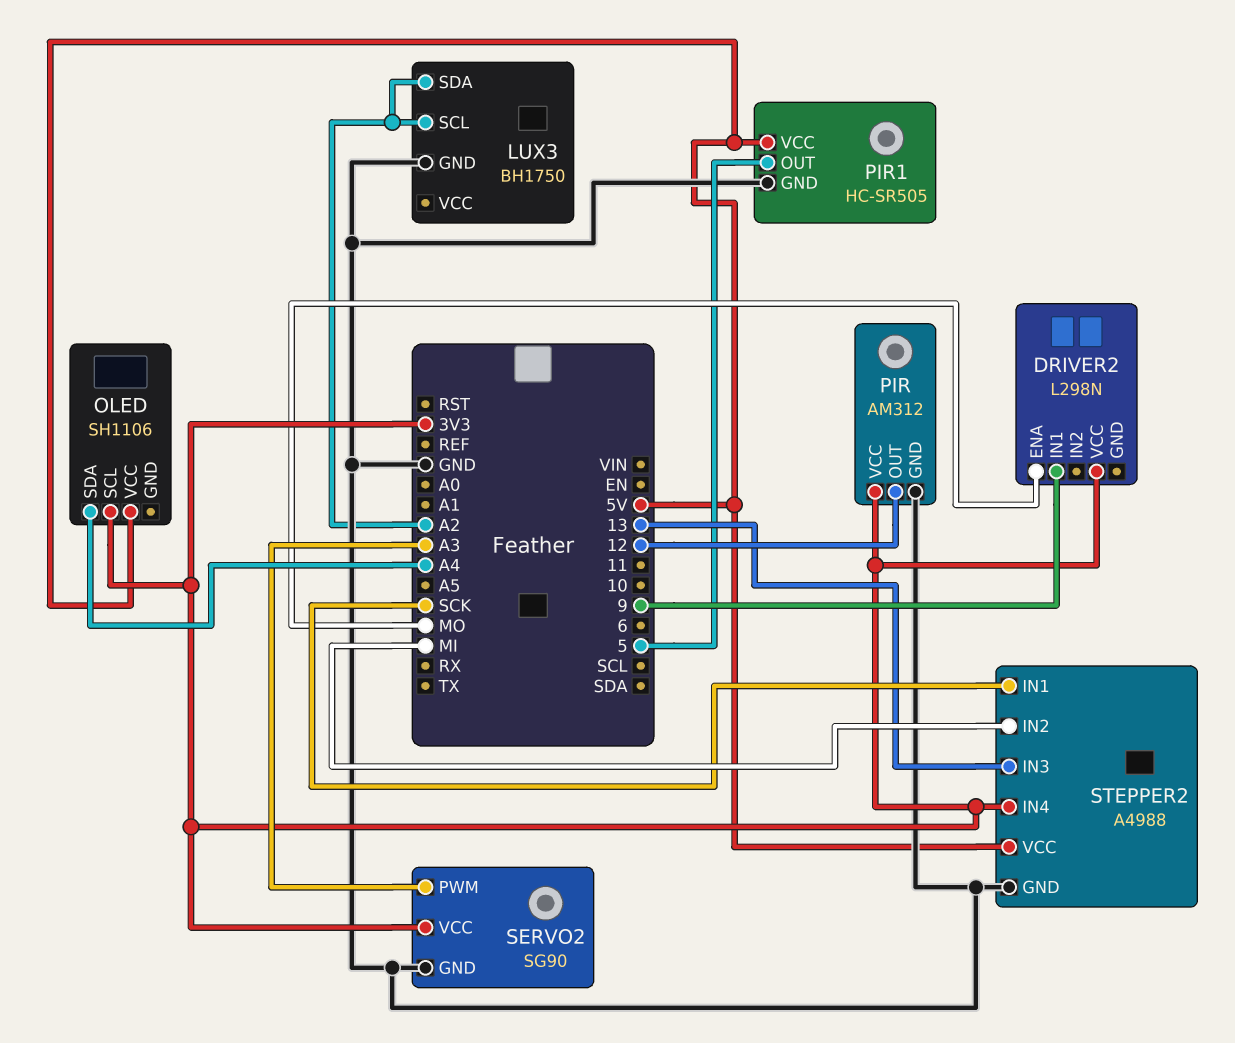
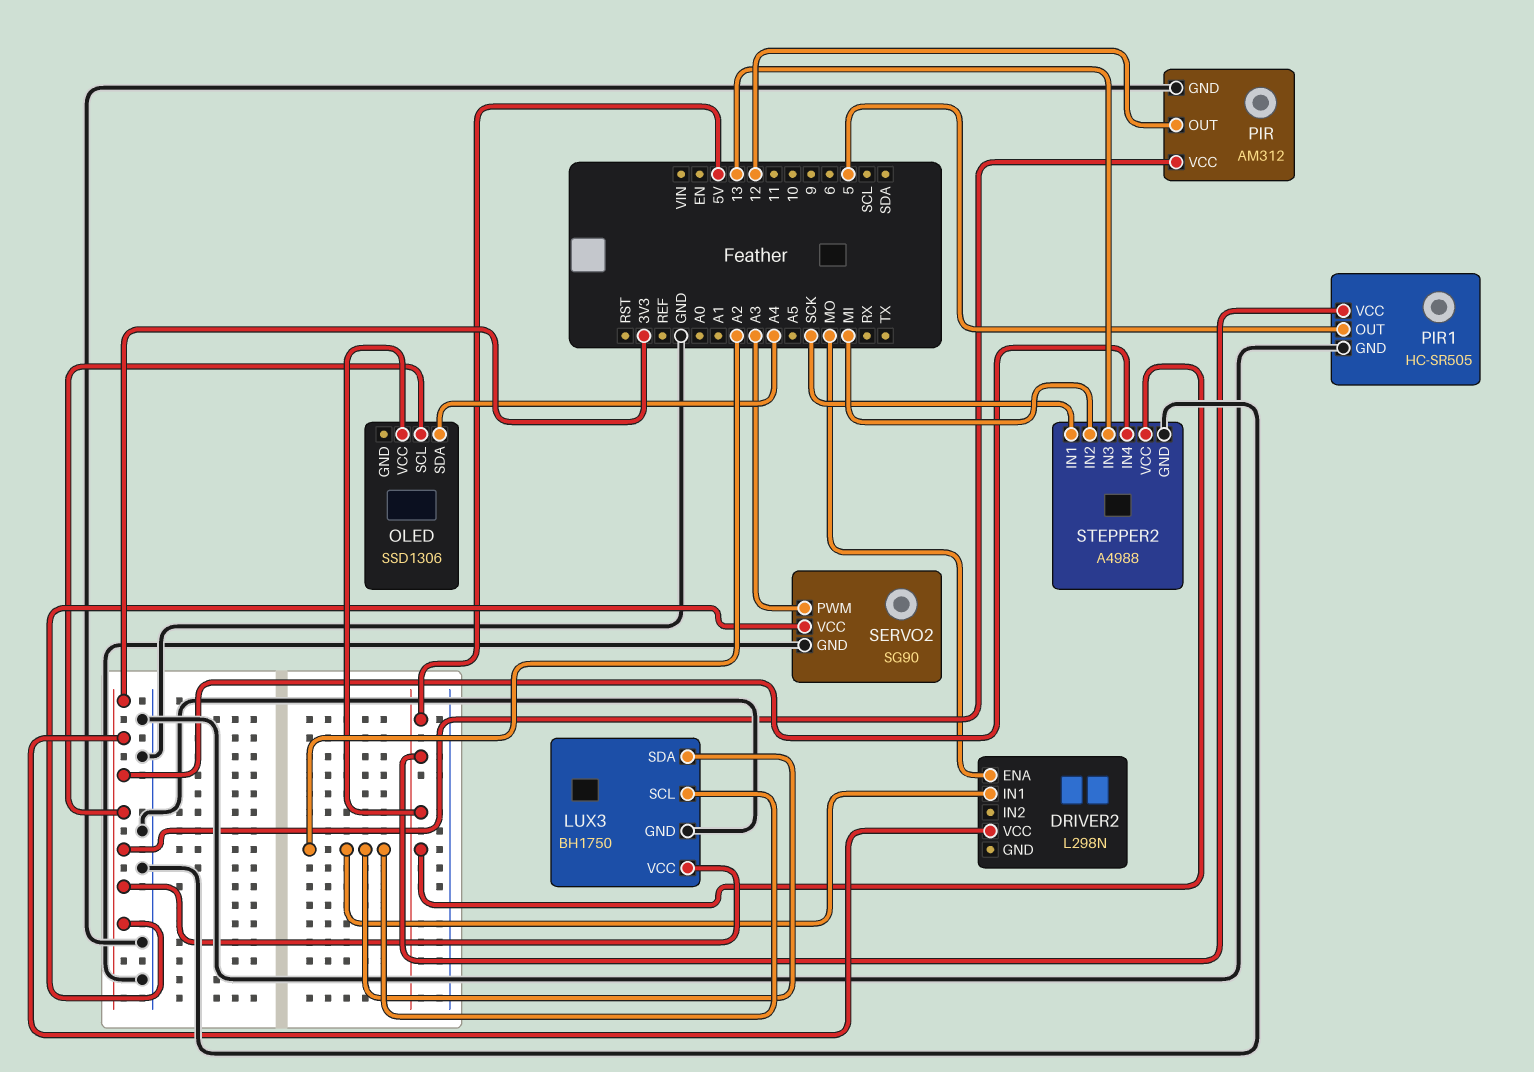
DRIVER2 pin IN1: 9 -> A2
LUX3 pin VCC: none -> 3V3
OLED: SH1106 -> SSD1306

